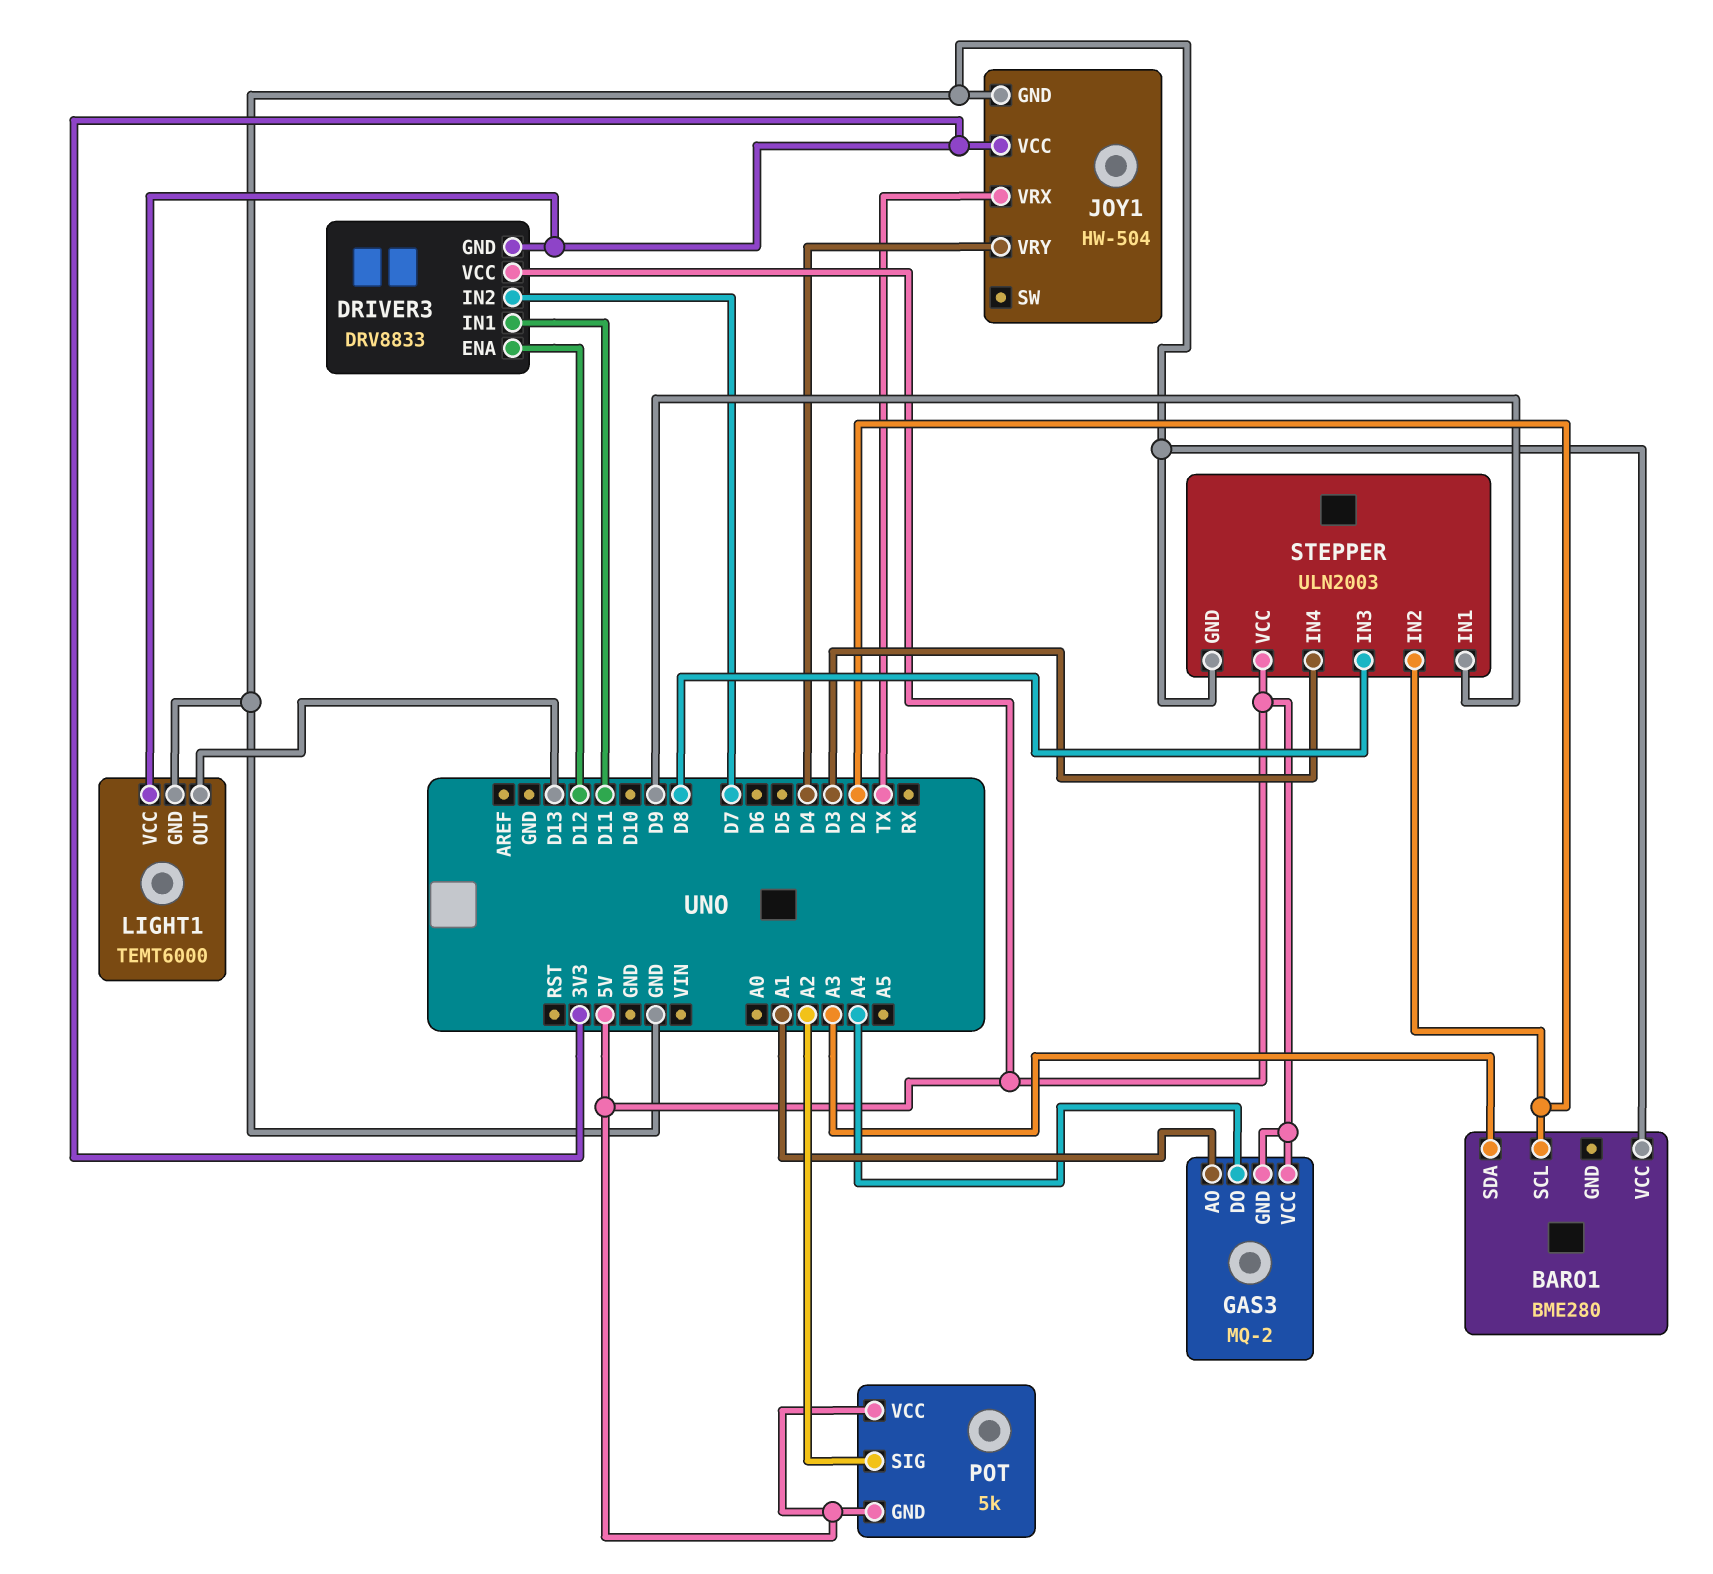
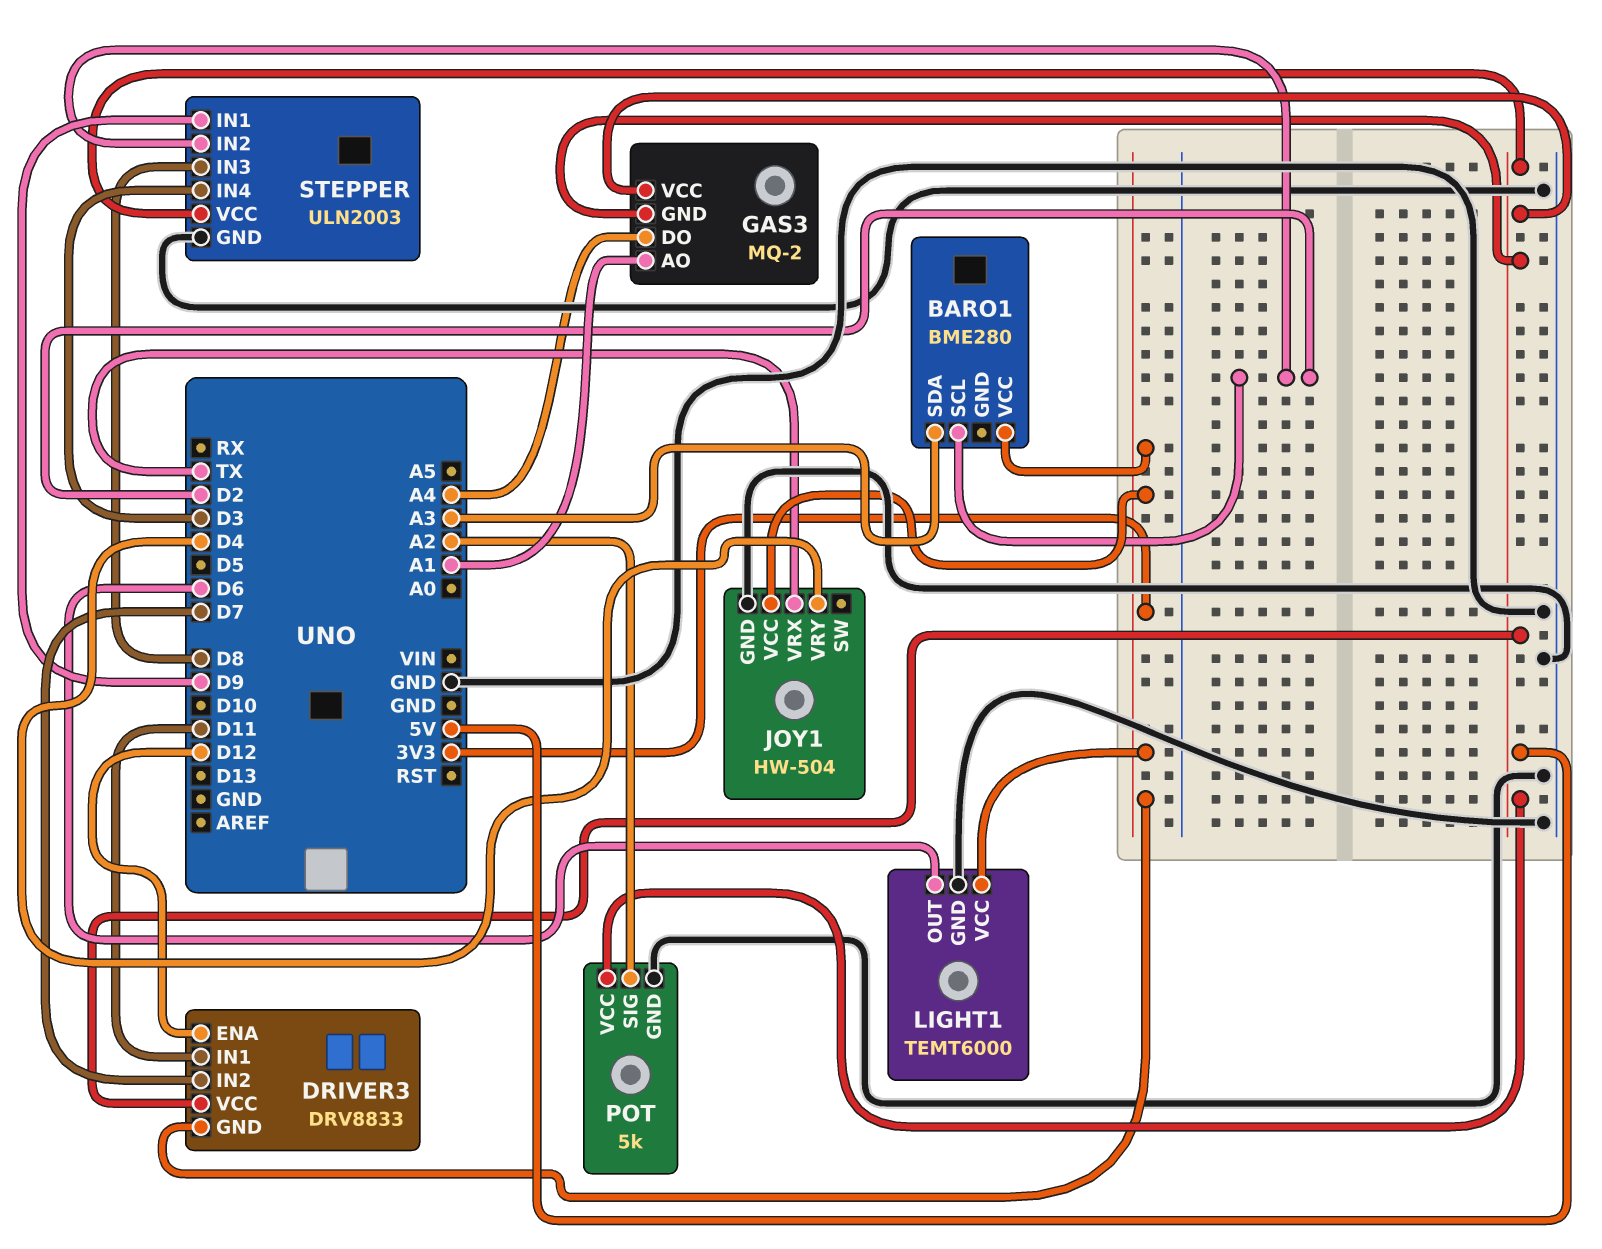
BARO1 pin VCC: GND -> 3V3
LIGHT1 pin OUT: D13 -> D6
POT pin GND: 5V -> GND

